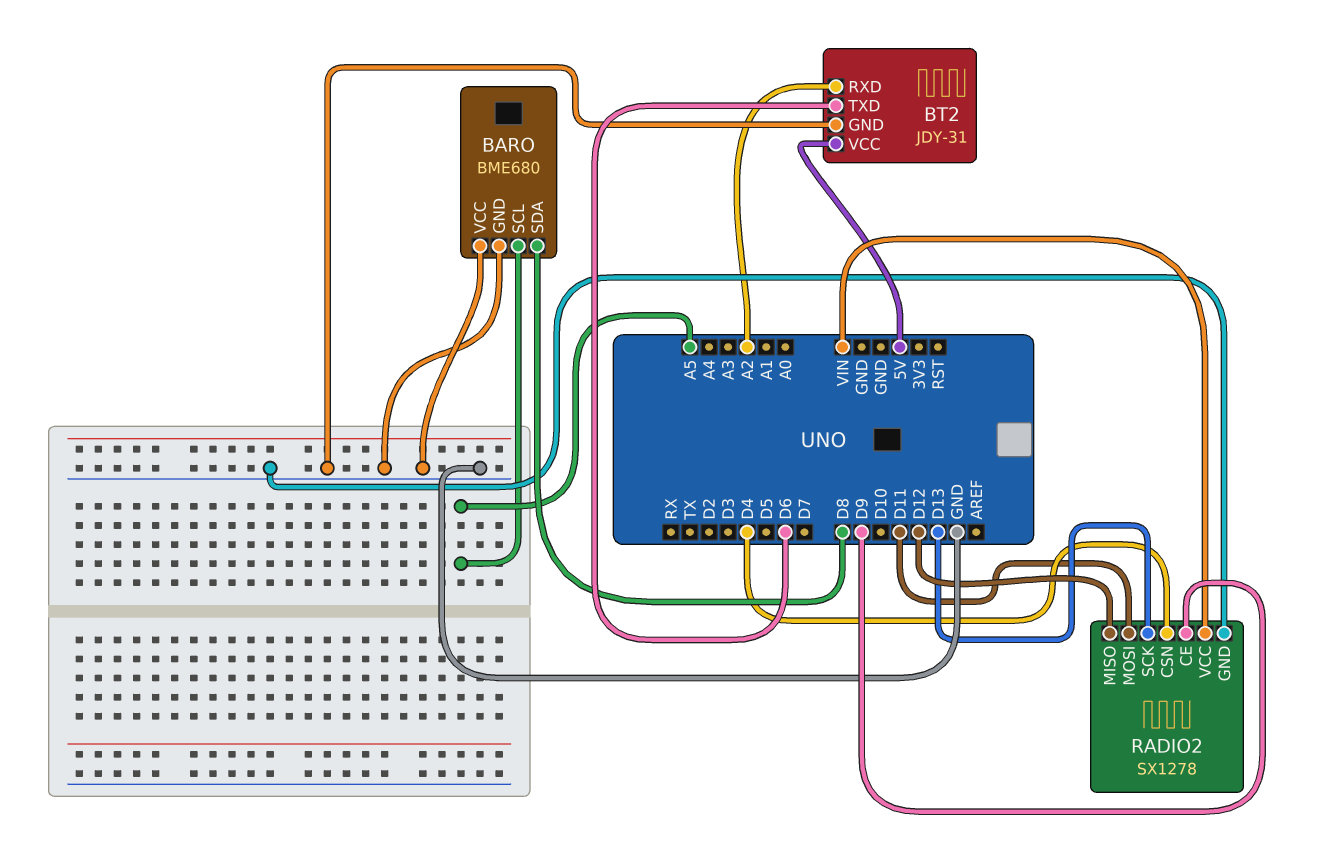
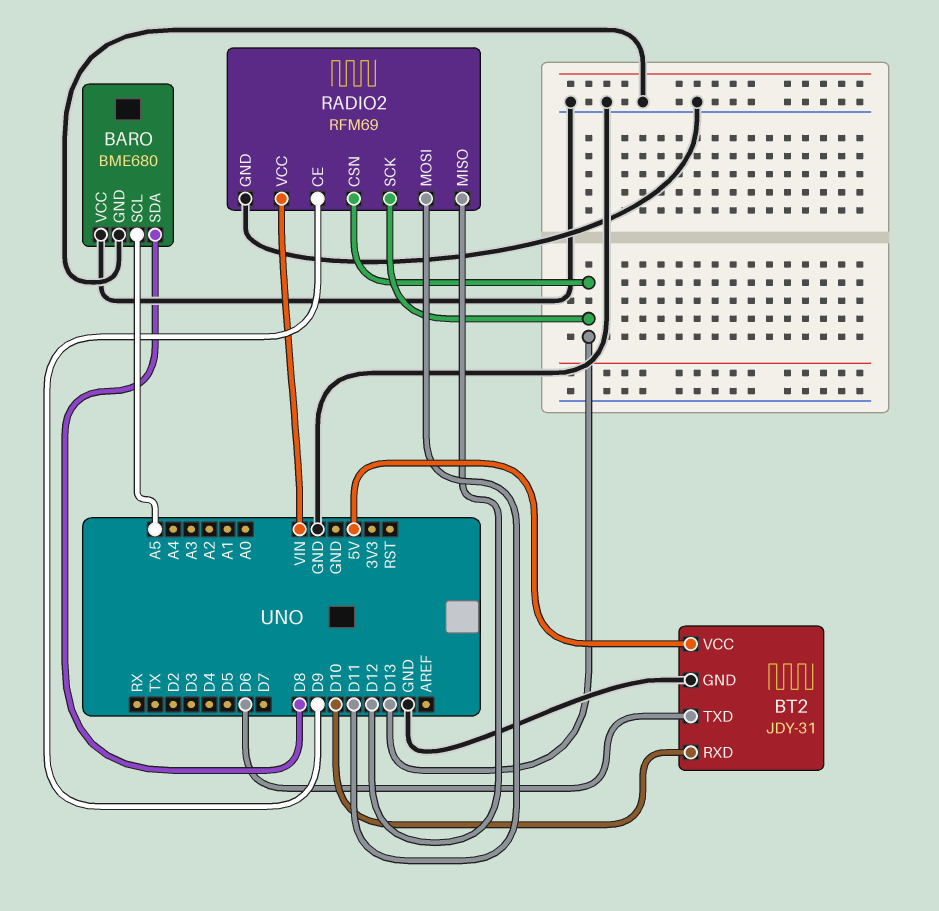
BT2 pin RXD: A2 -> D10
RADIO2: SX1278 -> RFM69
RADIO2 pin CSN: D4 -> D13

